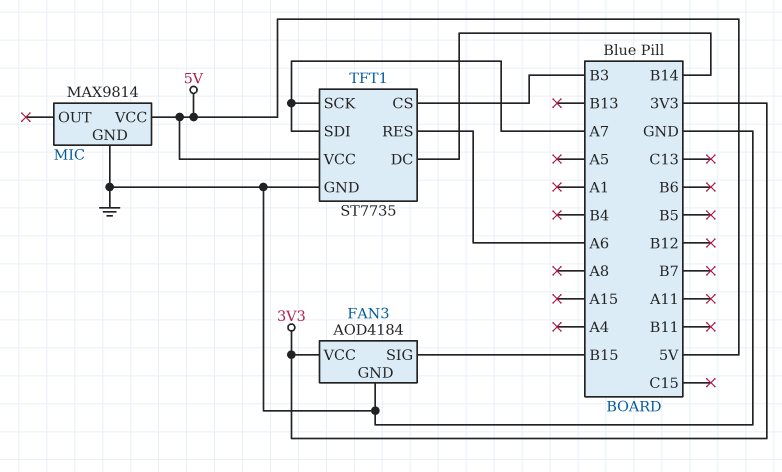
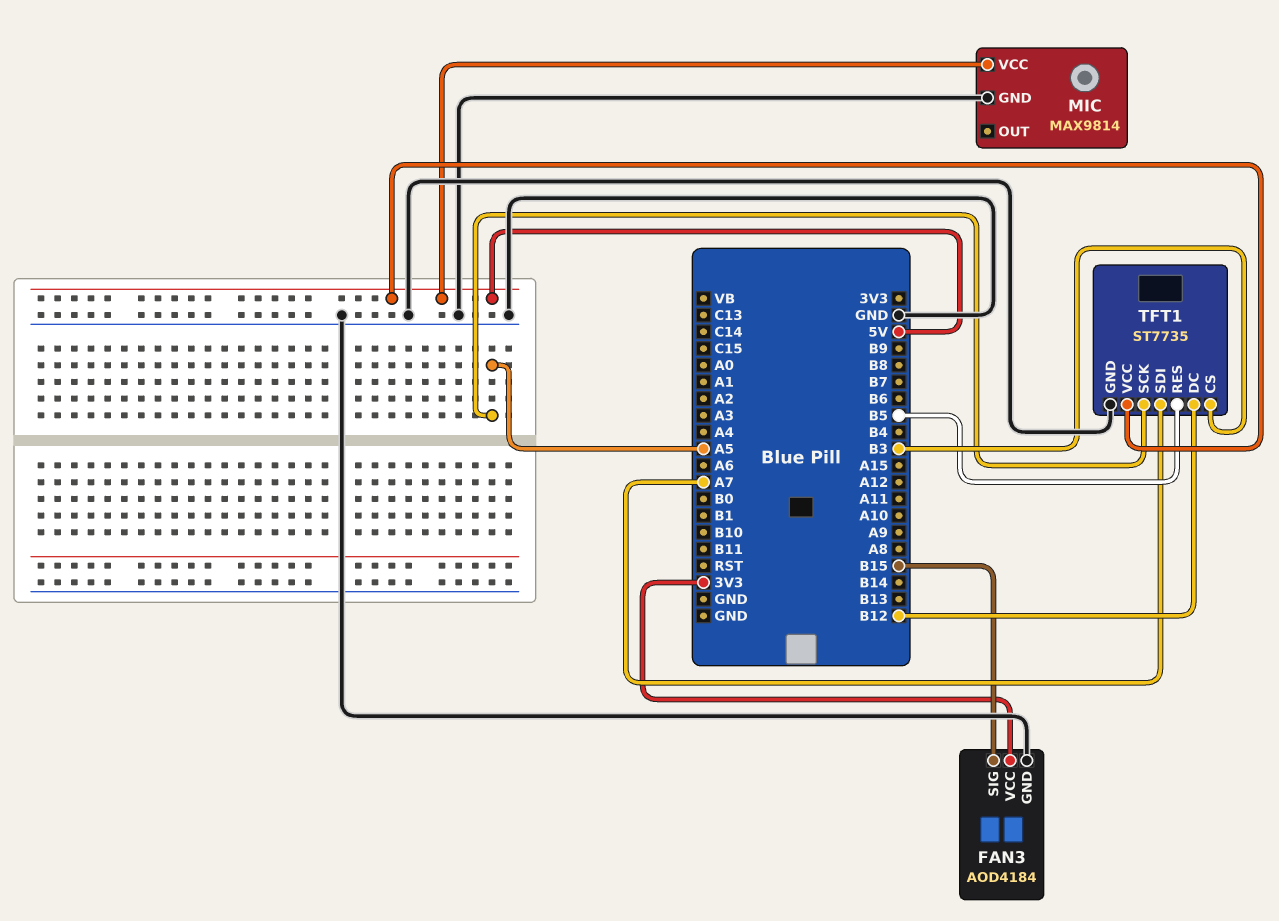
TFT1 pin DC: B14 -> B12
TFT1 pin RES: A6 -> B5
TFT1 pin SCK: A7 -> A5

